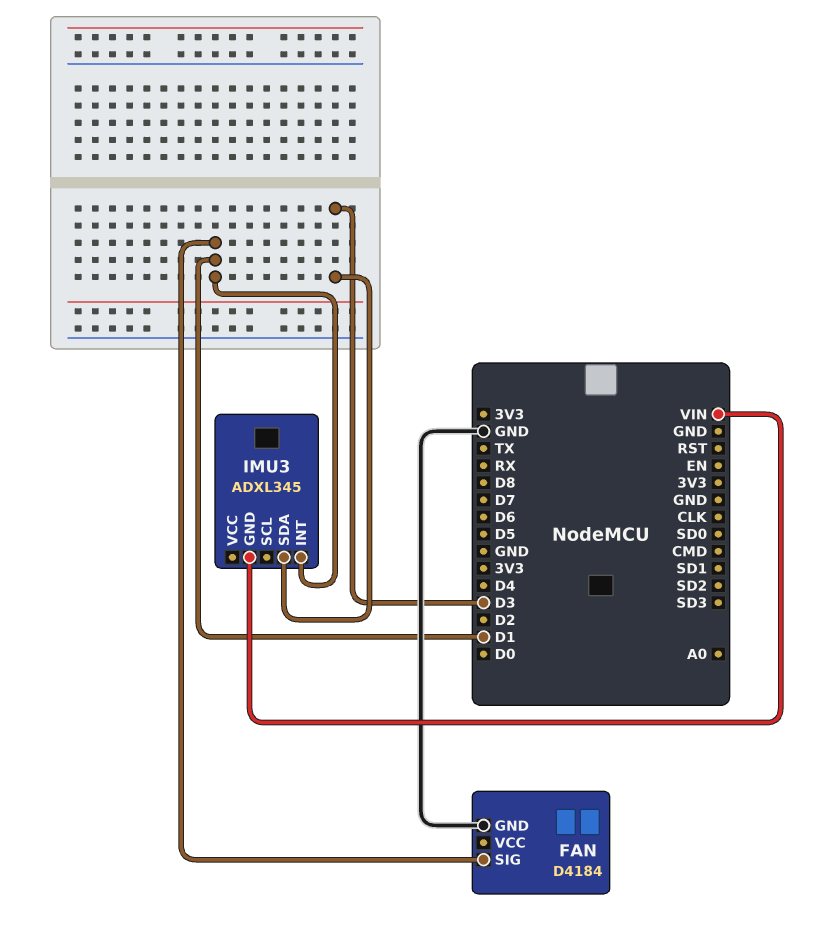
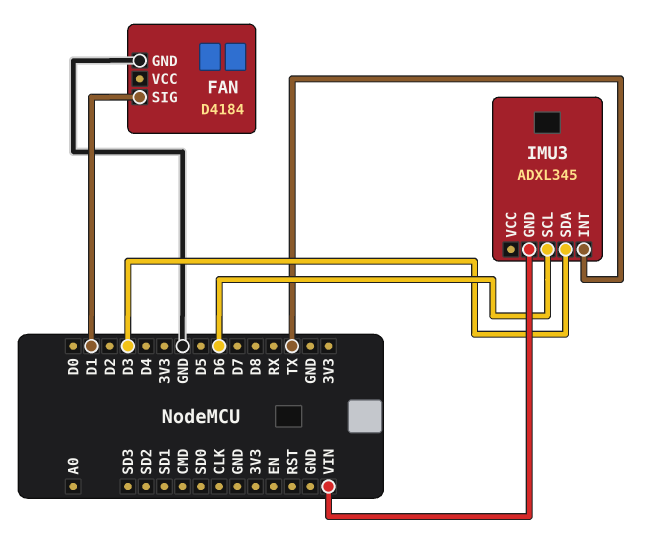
IMU3 pin INT: D1 -> TX
IMU3 pin SCL: none -> D6

